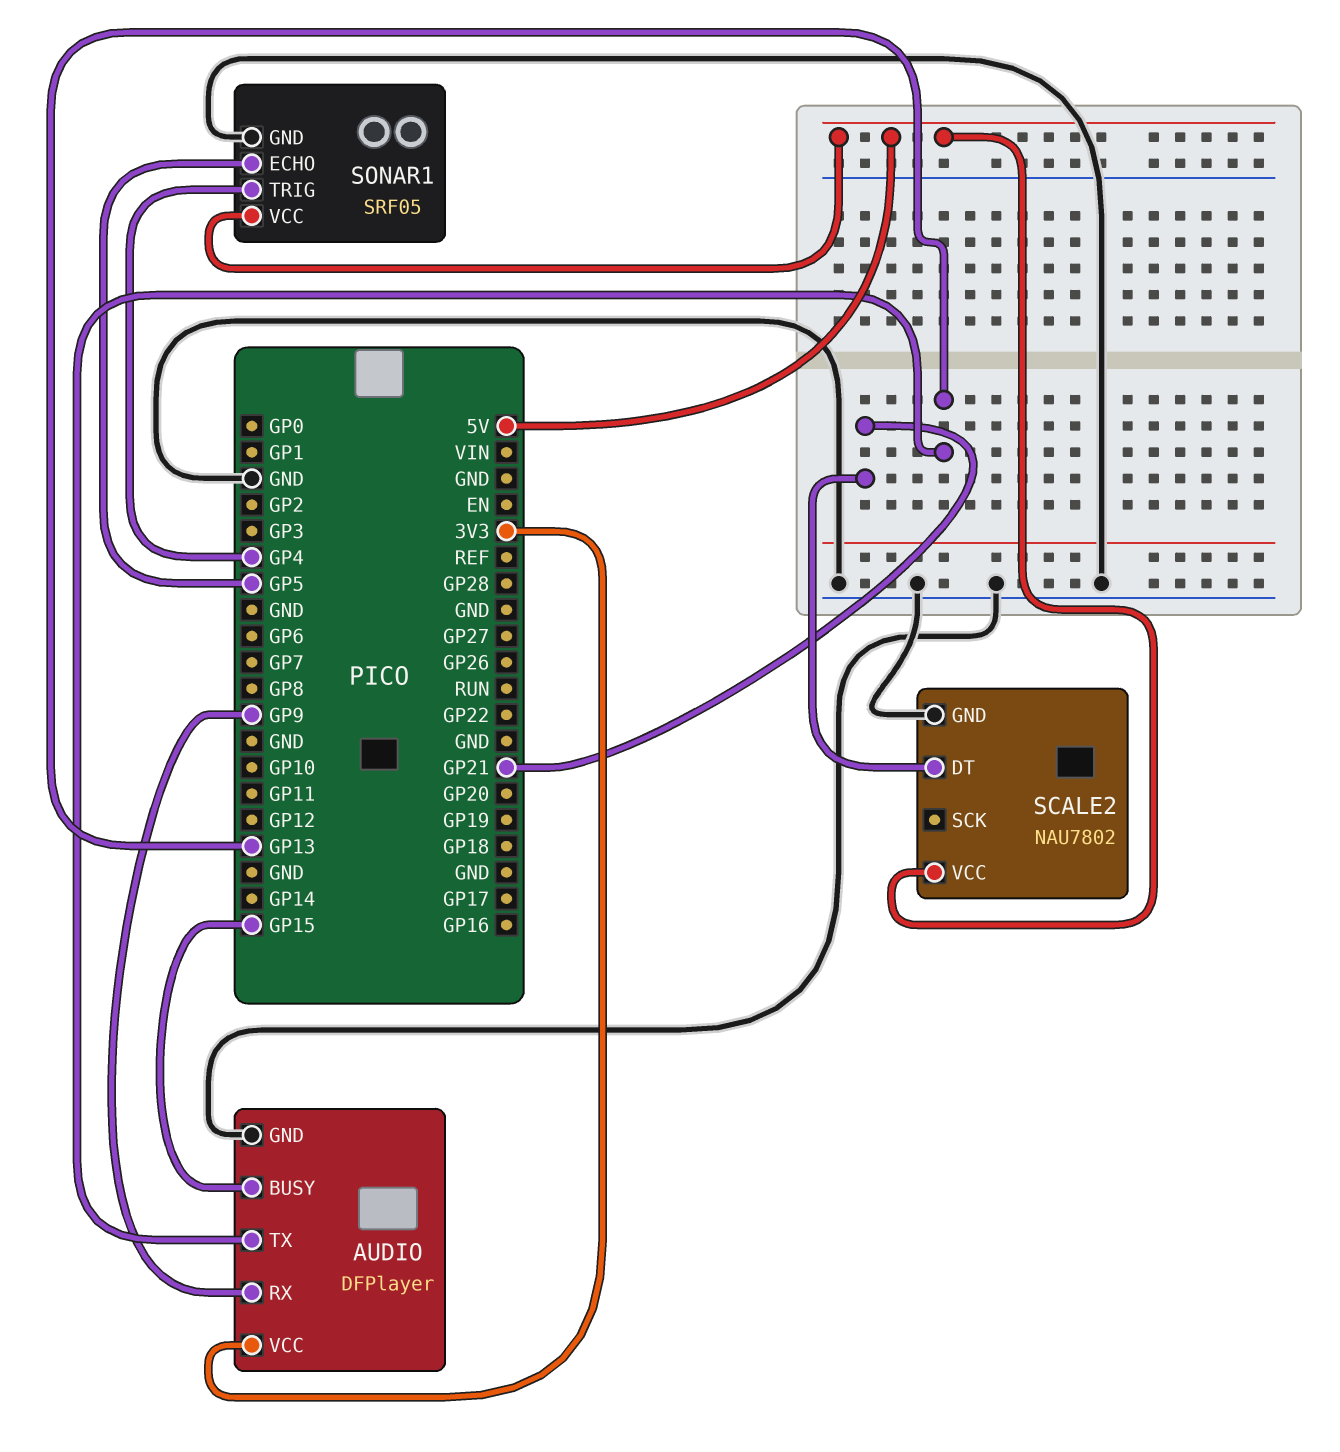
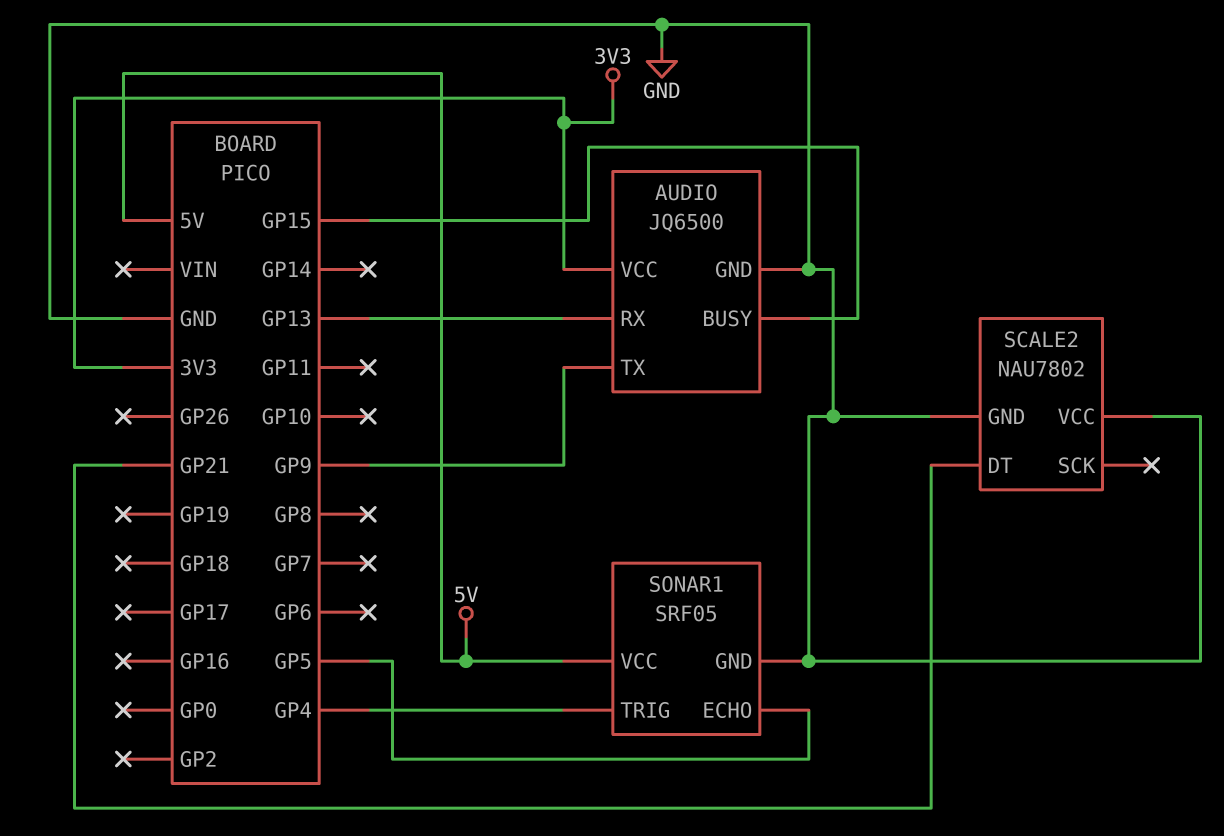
AUDIO: DFPlayer -> JQ6500
AUDIO pin RX: GP9 -> GP13
AUDIO pin TX: GP13 -> GP9
SCALE2 pin VCC: 5V -> GND

